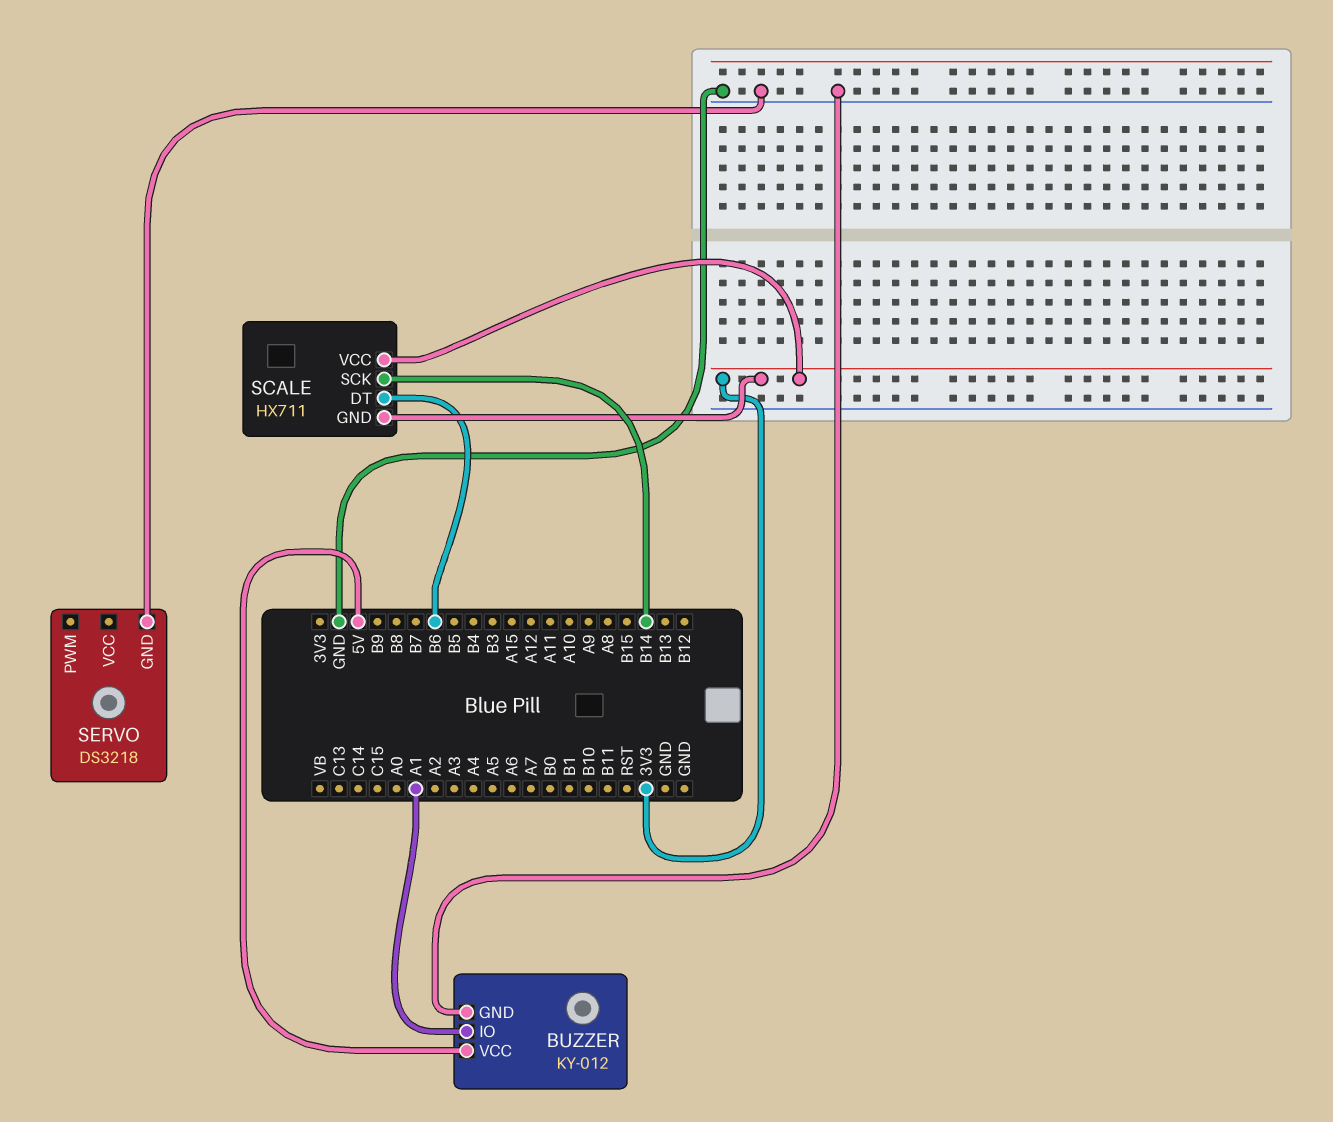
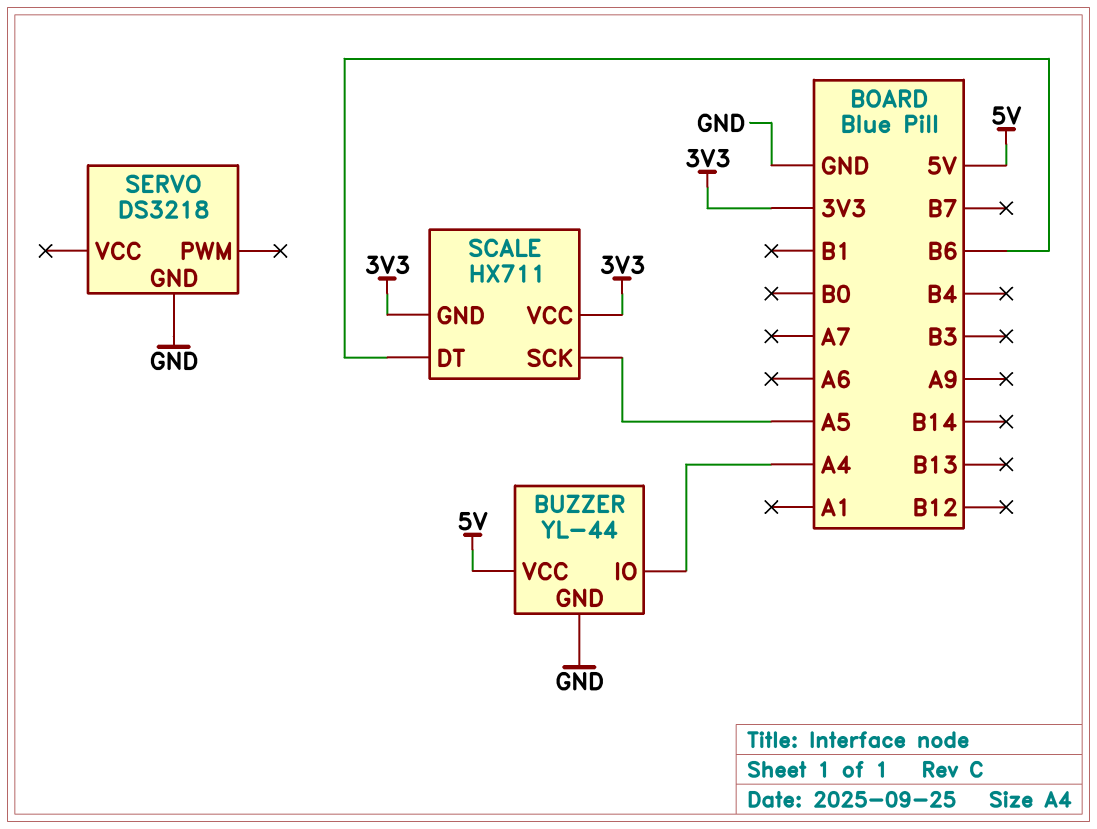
BUZZER: KY-012 -> YL-44
BUZZER pin IO: A1 -> A4
SCALE pin SCK: B14 -> A5

